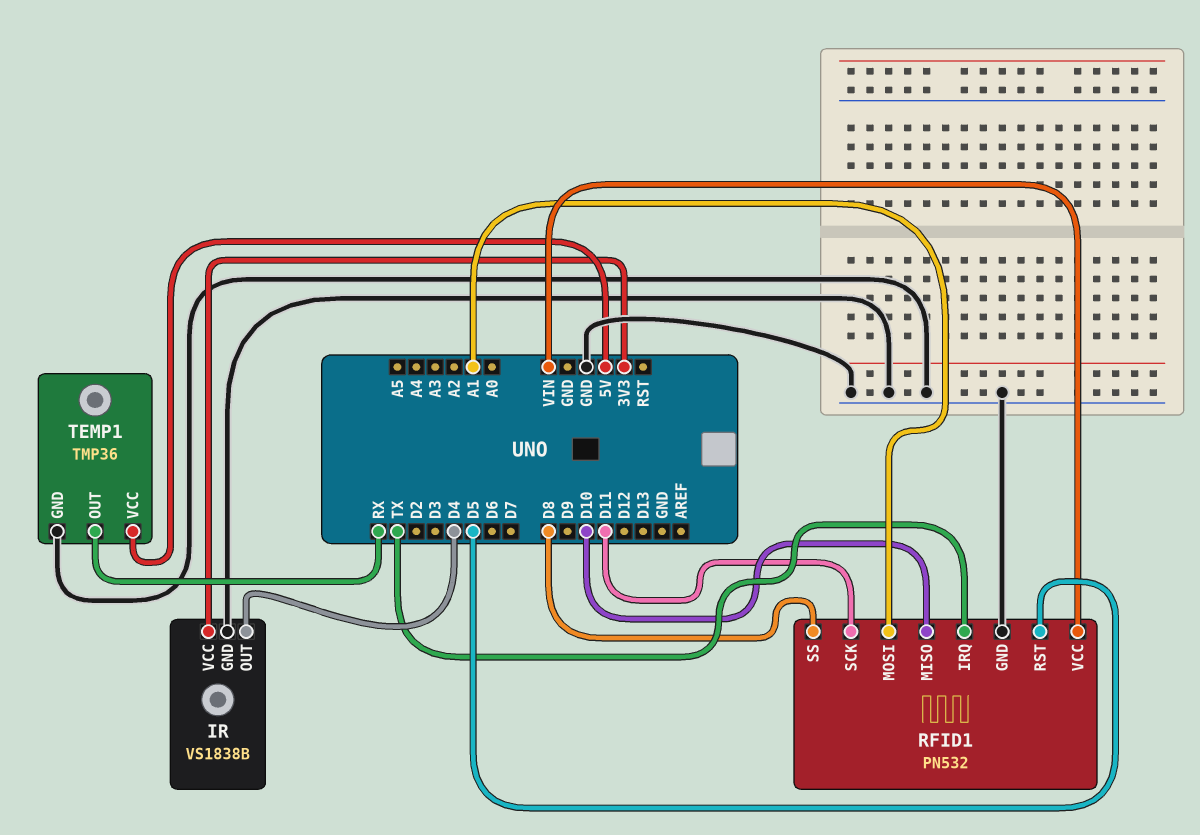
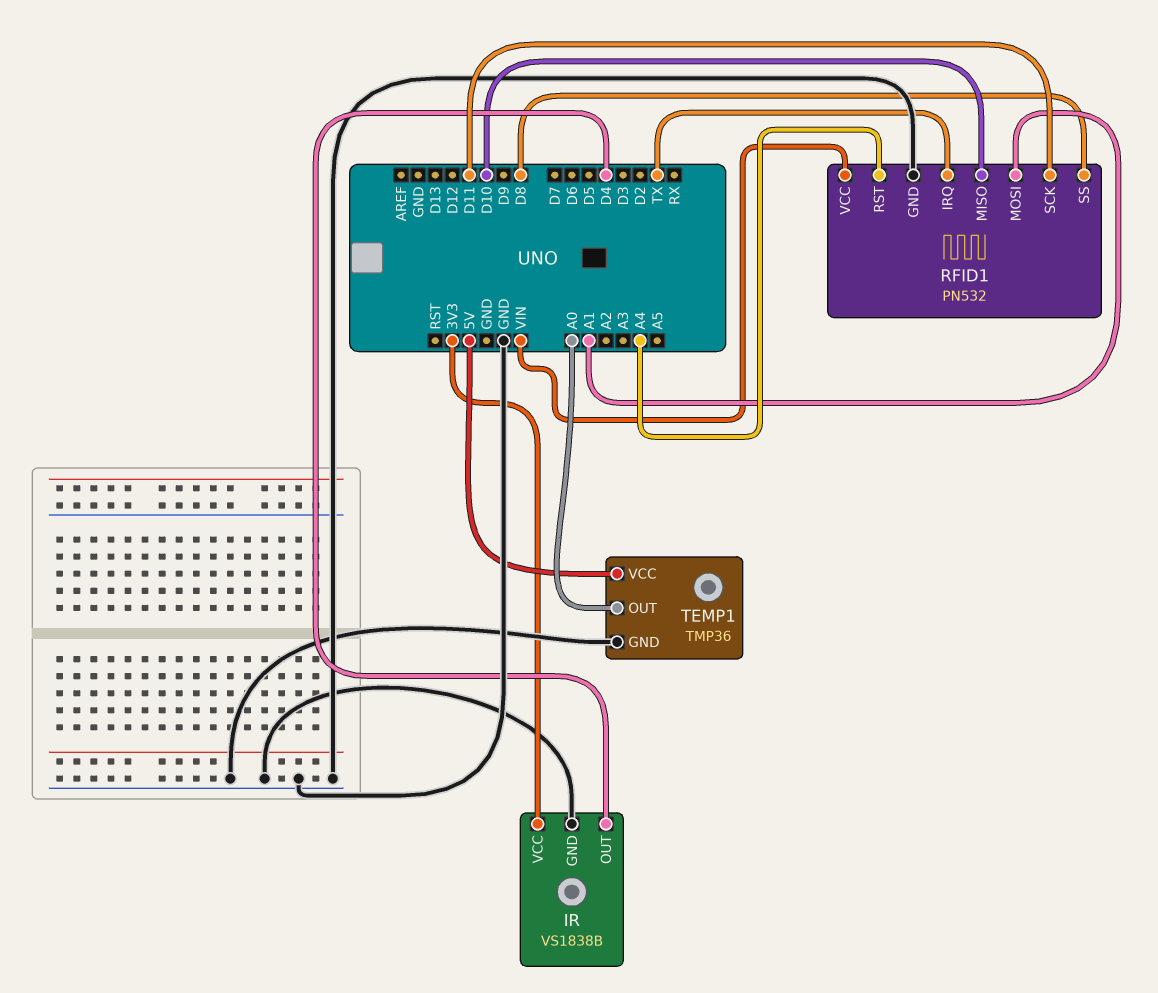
RFID1 pin RST: D5 -> A4
TEMP1 pin OUT: RX -> A0

